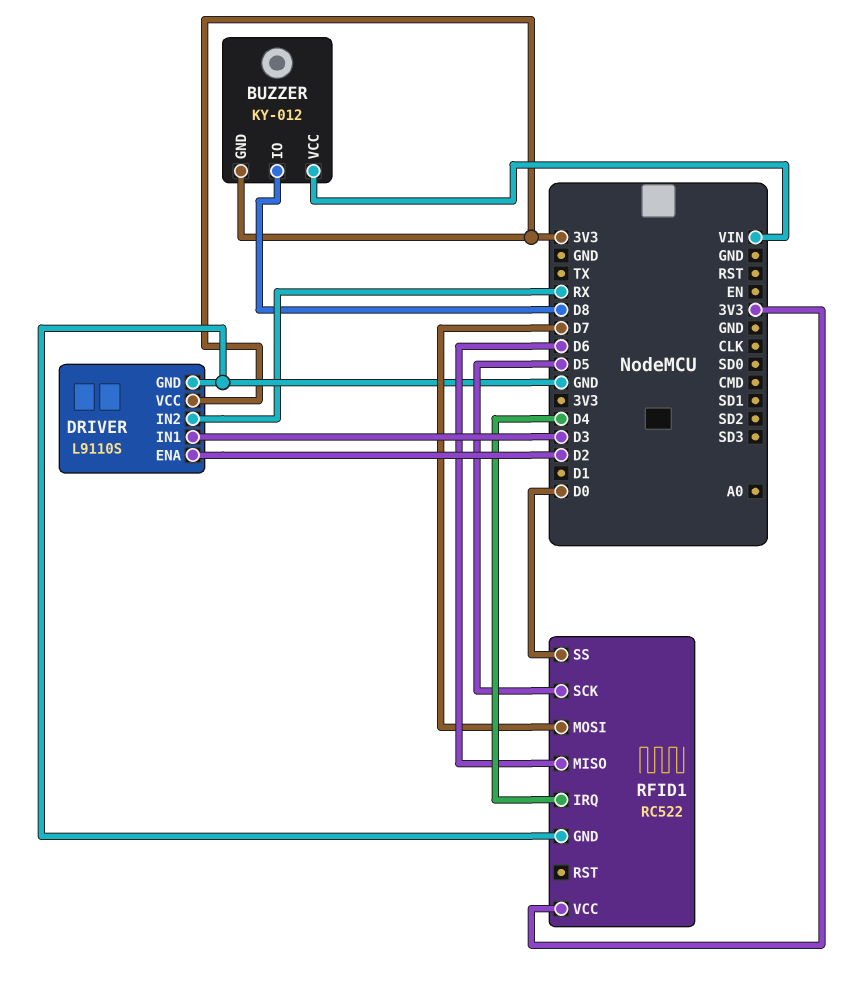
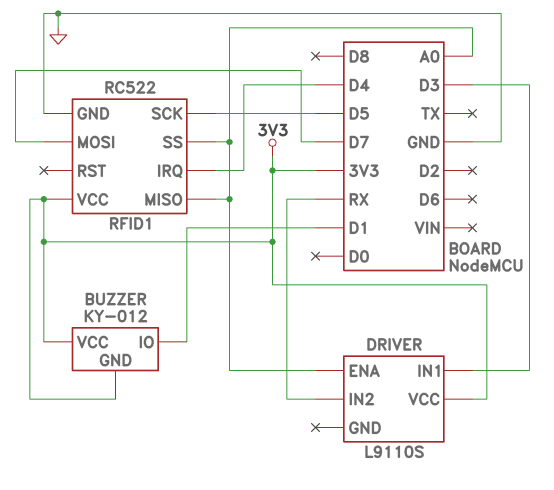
BUZZER pin IO: D8 -> D1
BUZZER pin VCC: VIN -> 3V3
DRIVER pin ENA: D2 -> A0
DRIVER pin GND: GND -> none
RFID1 pin MISO: D6 -> A0
RFID1 pin SS: D0 -> A0

